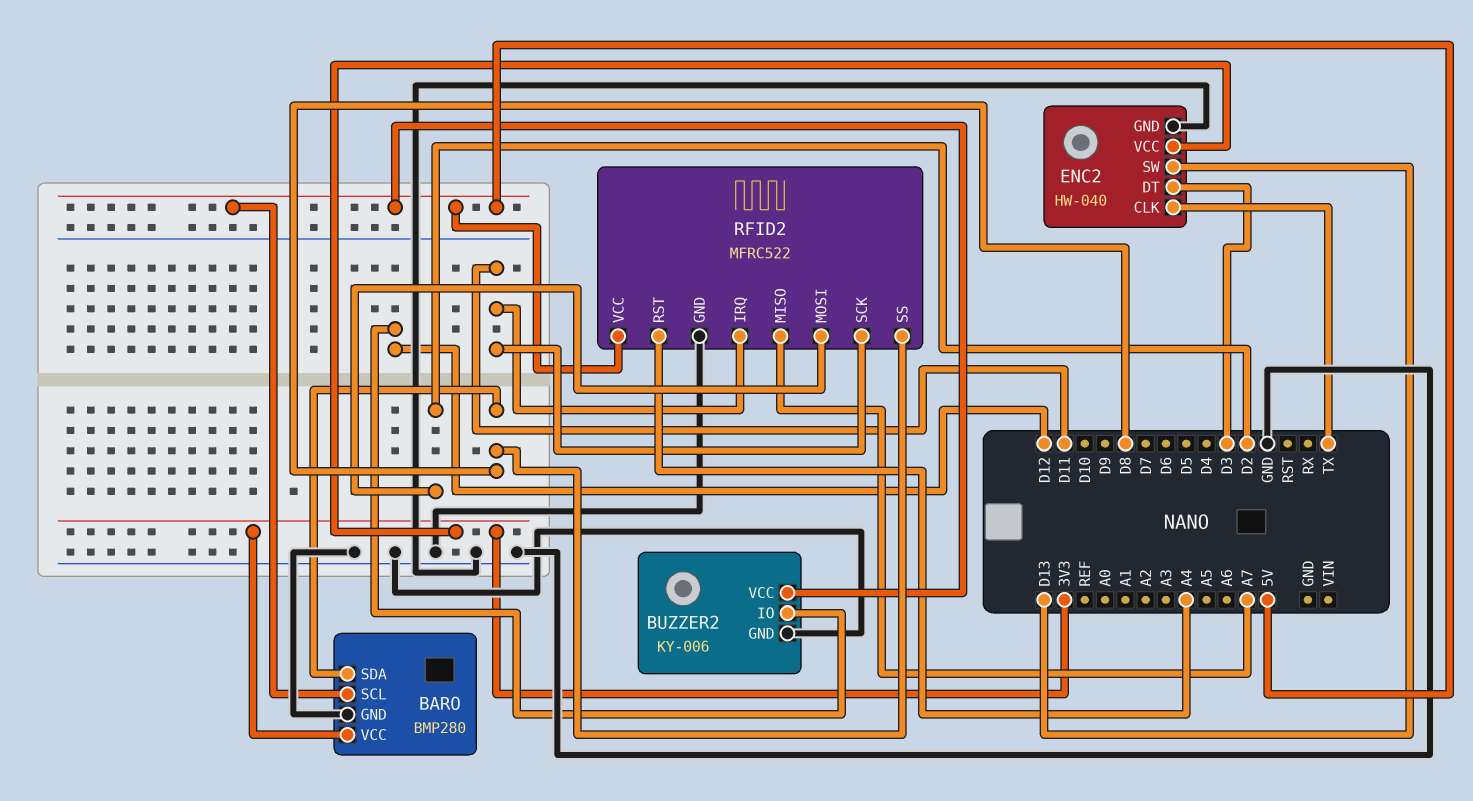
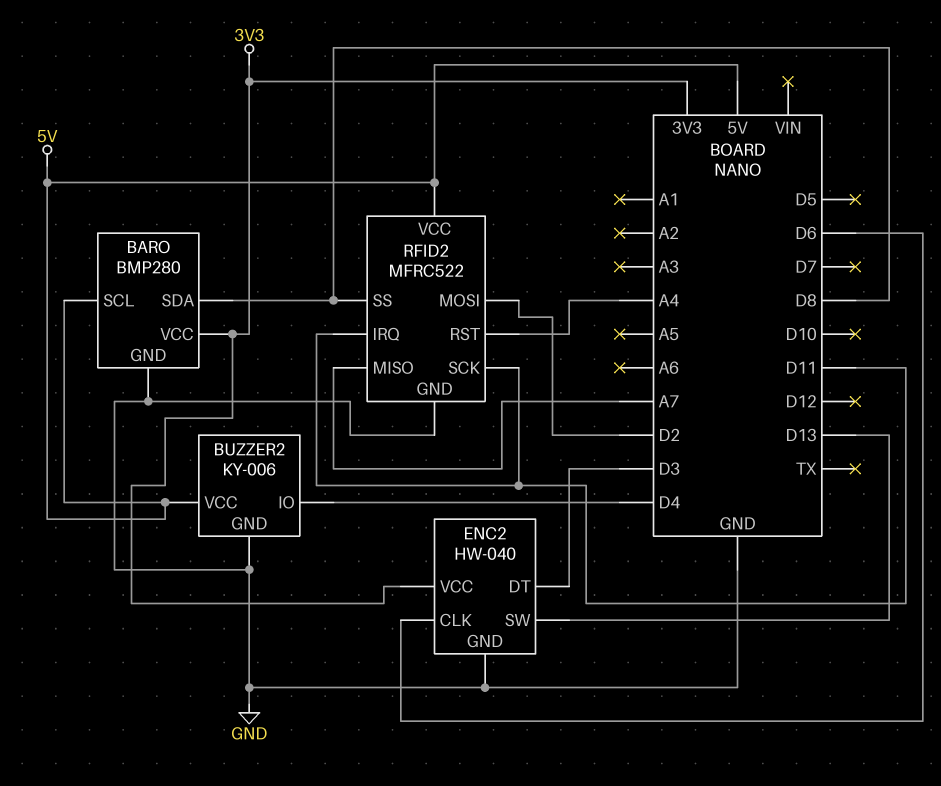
BUZZER2 pin IO: D12 -> D4
ENC2 pin CLK: TX -> D6

